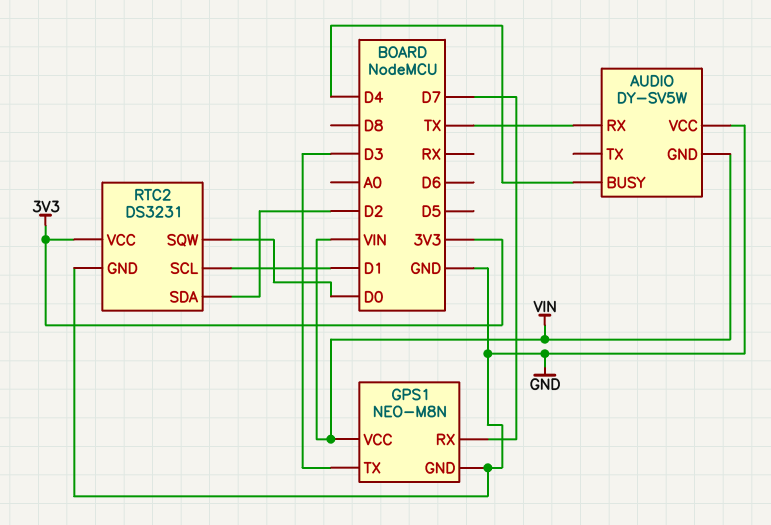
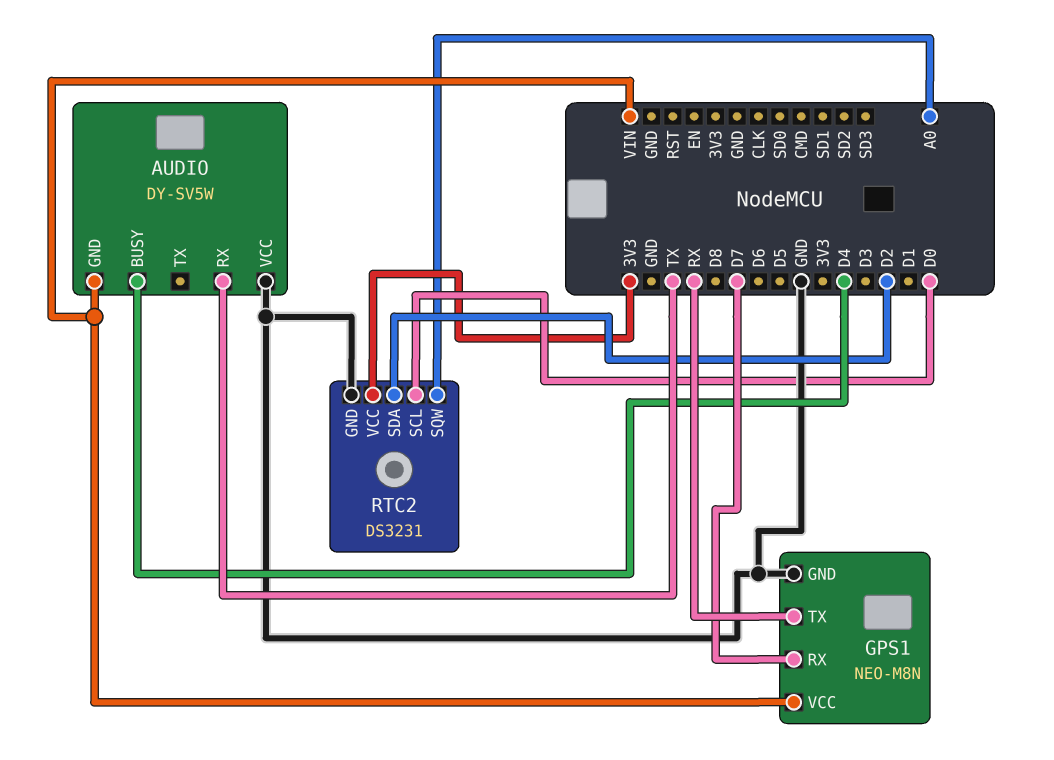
GPS1 pin TX: D3 -> RX
RTC2 pin SCL: D1 -> D0
RTC2 pin SQW: D0 -> A0

